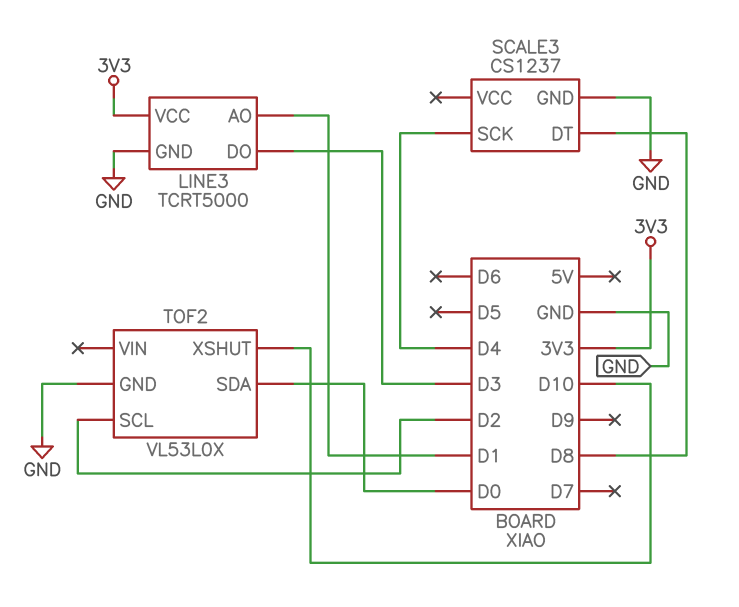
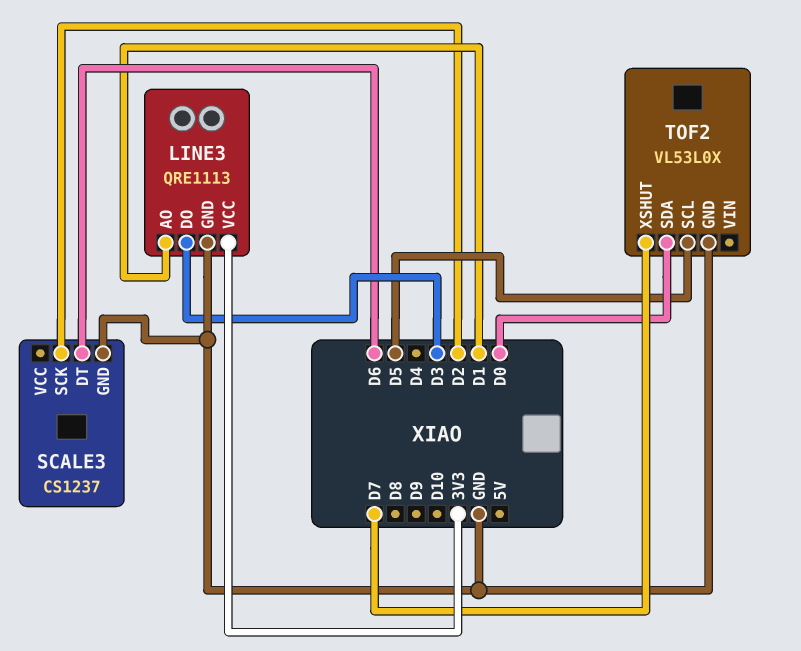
LINE3: TCRT5000 -> QRE1113
SCALE3 pin DT: D8 -> D6
SCALE3 pin SCK: D4 -> D2
TOF2 pin SCL: D2 -> D5
TOF2 pin XSHUT: D10 -> D7

